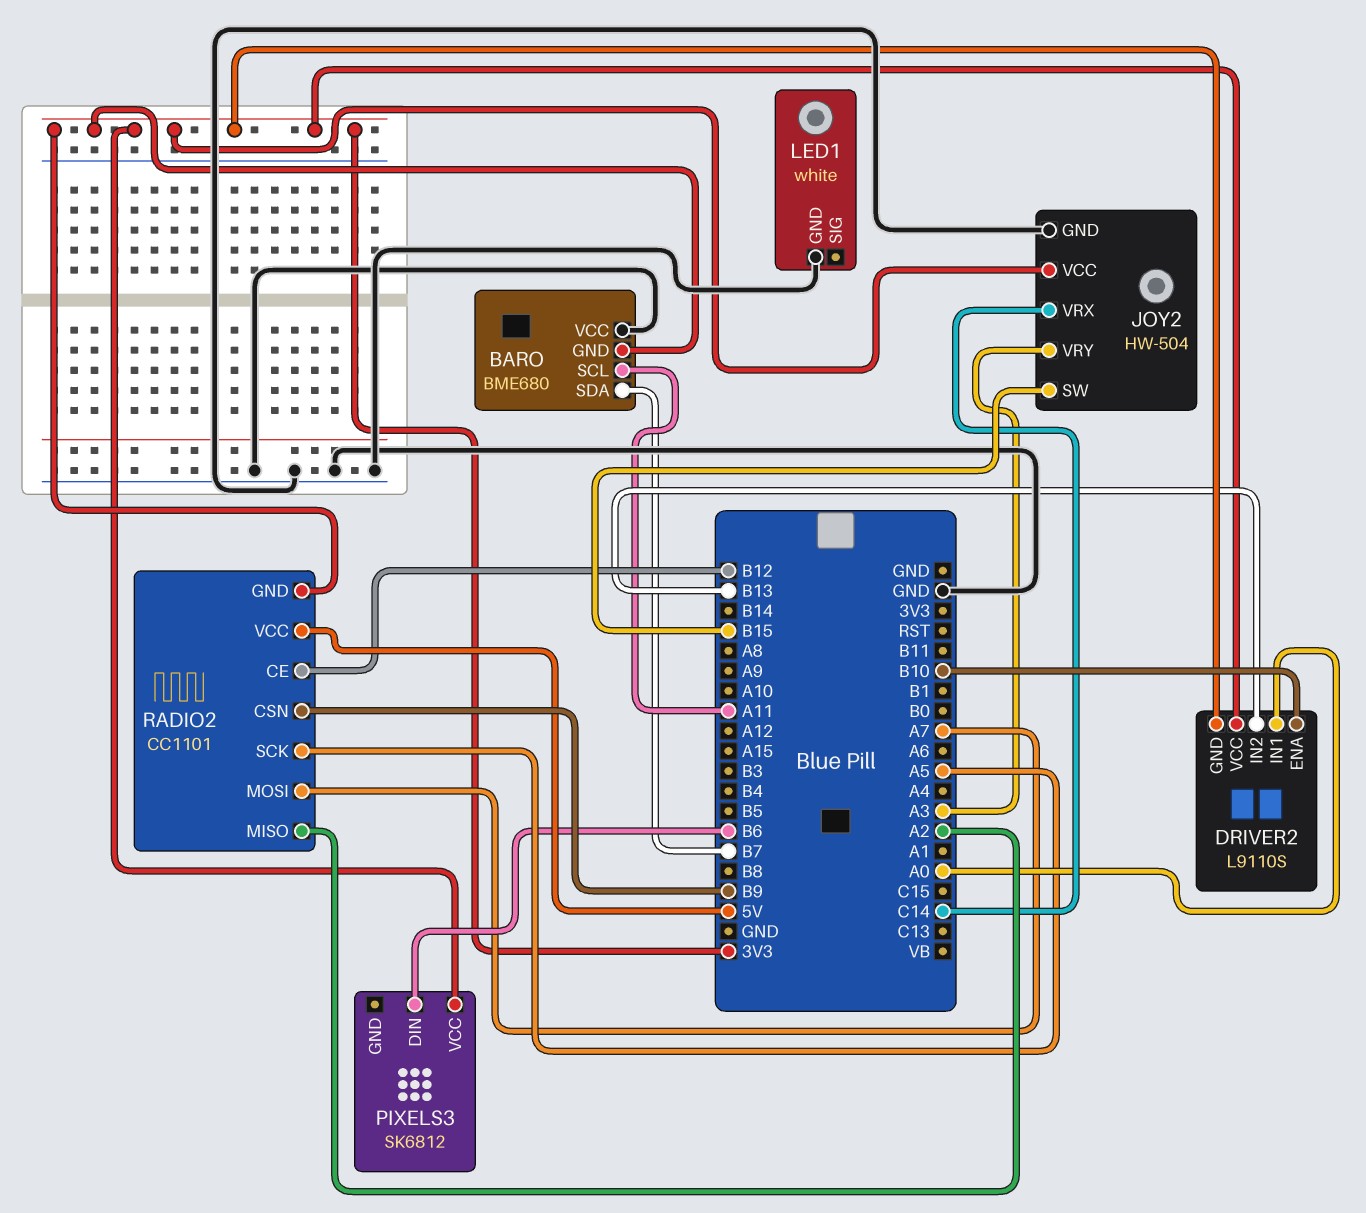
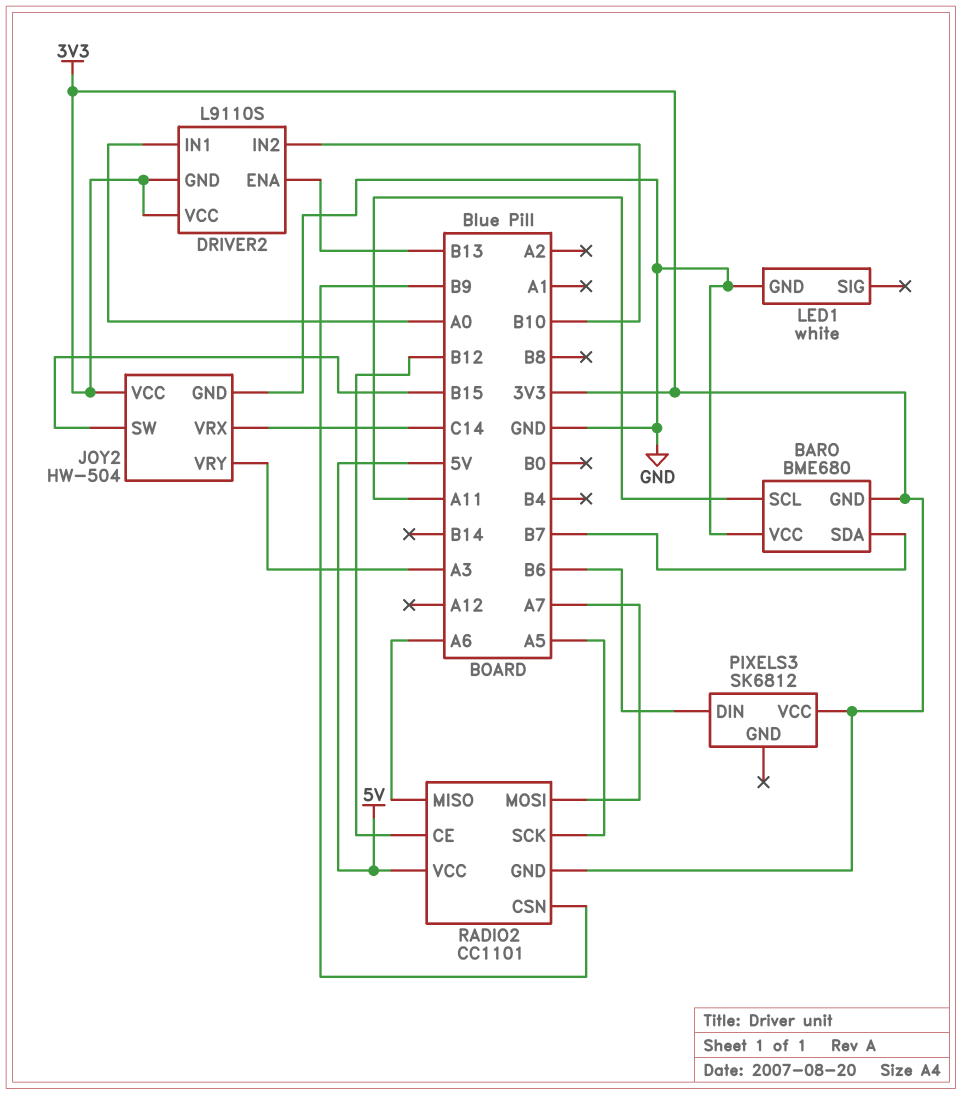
DRIVER2 pin ENA: B10 -> B13
DRIVER2 pin IN2: B13 -> B10
RADIO2 pin MISO: A2 -> A6

